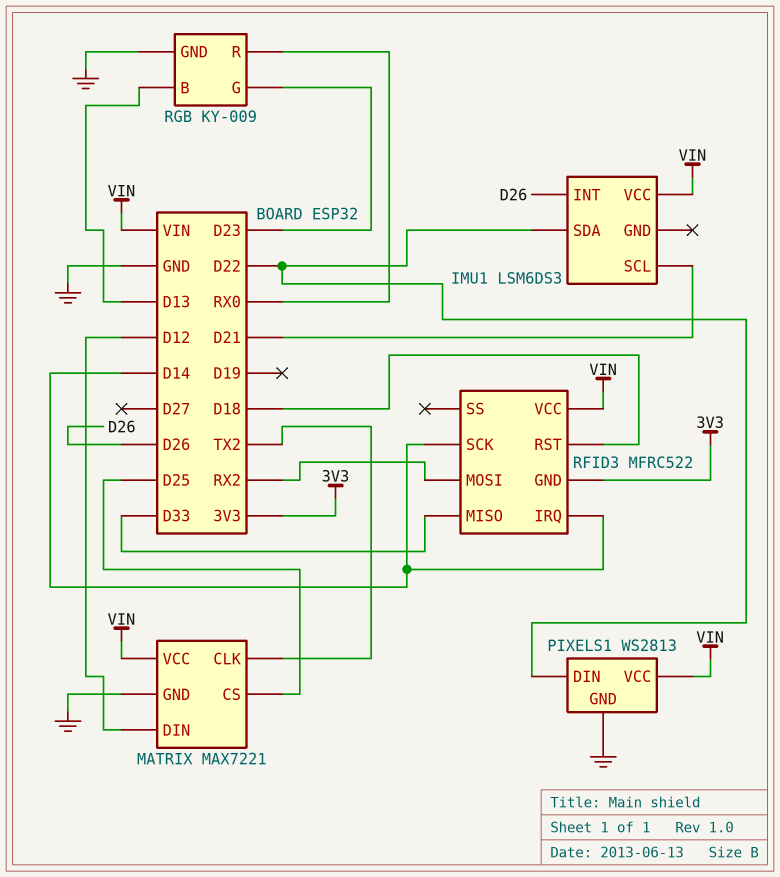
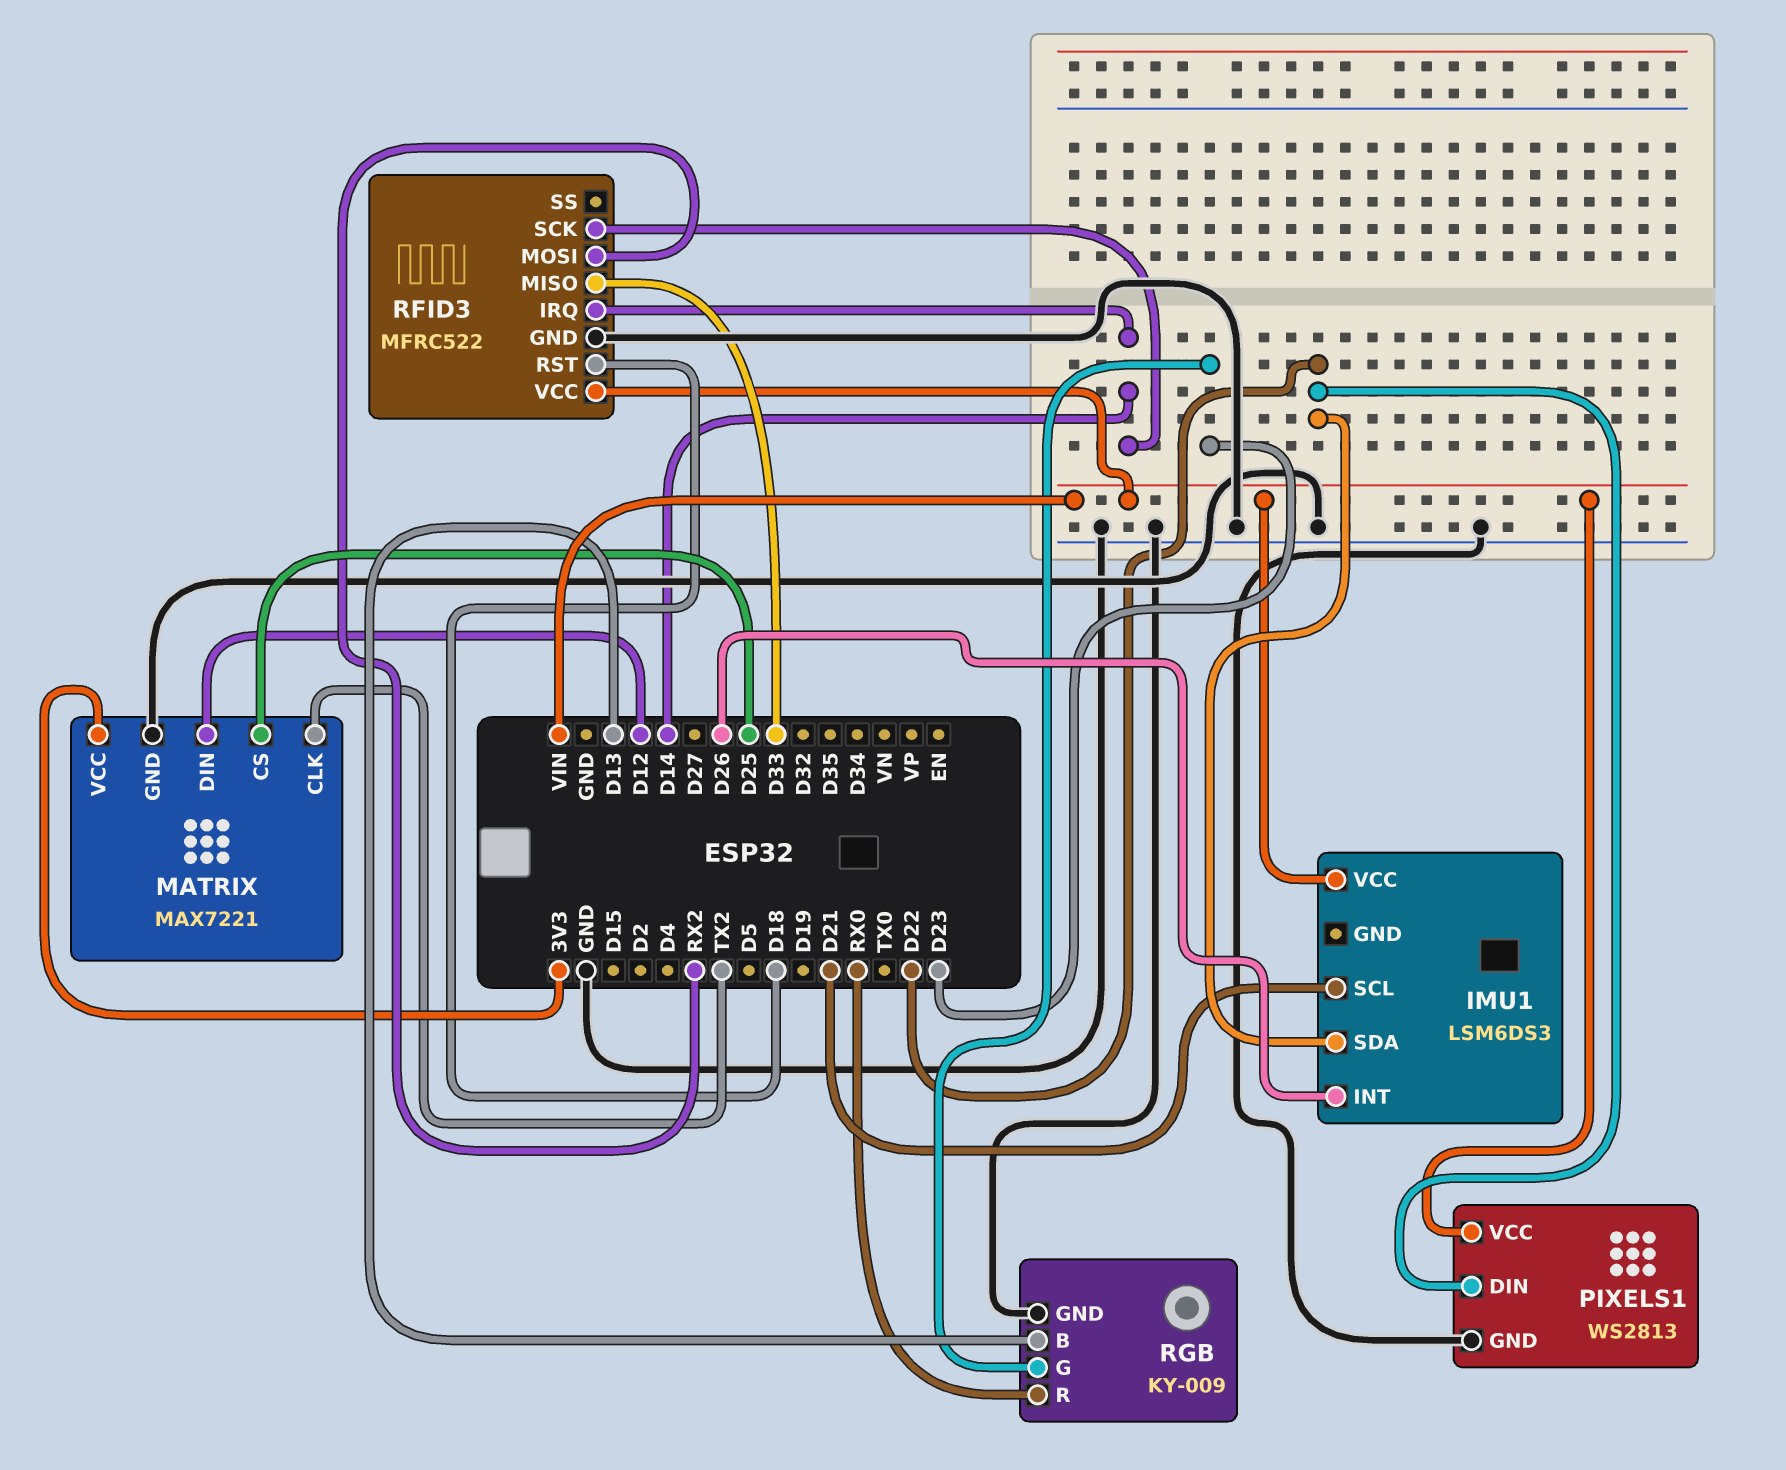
MATRIX pin VCC: VIN -> 3V3
RFID3 pin GND: 3V3 -> GND

